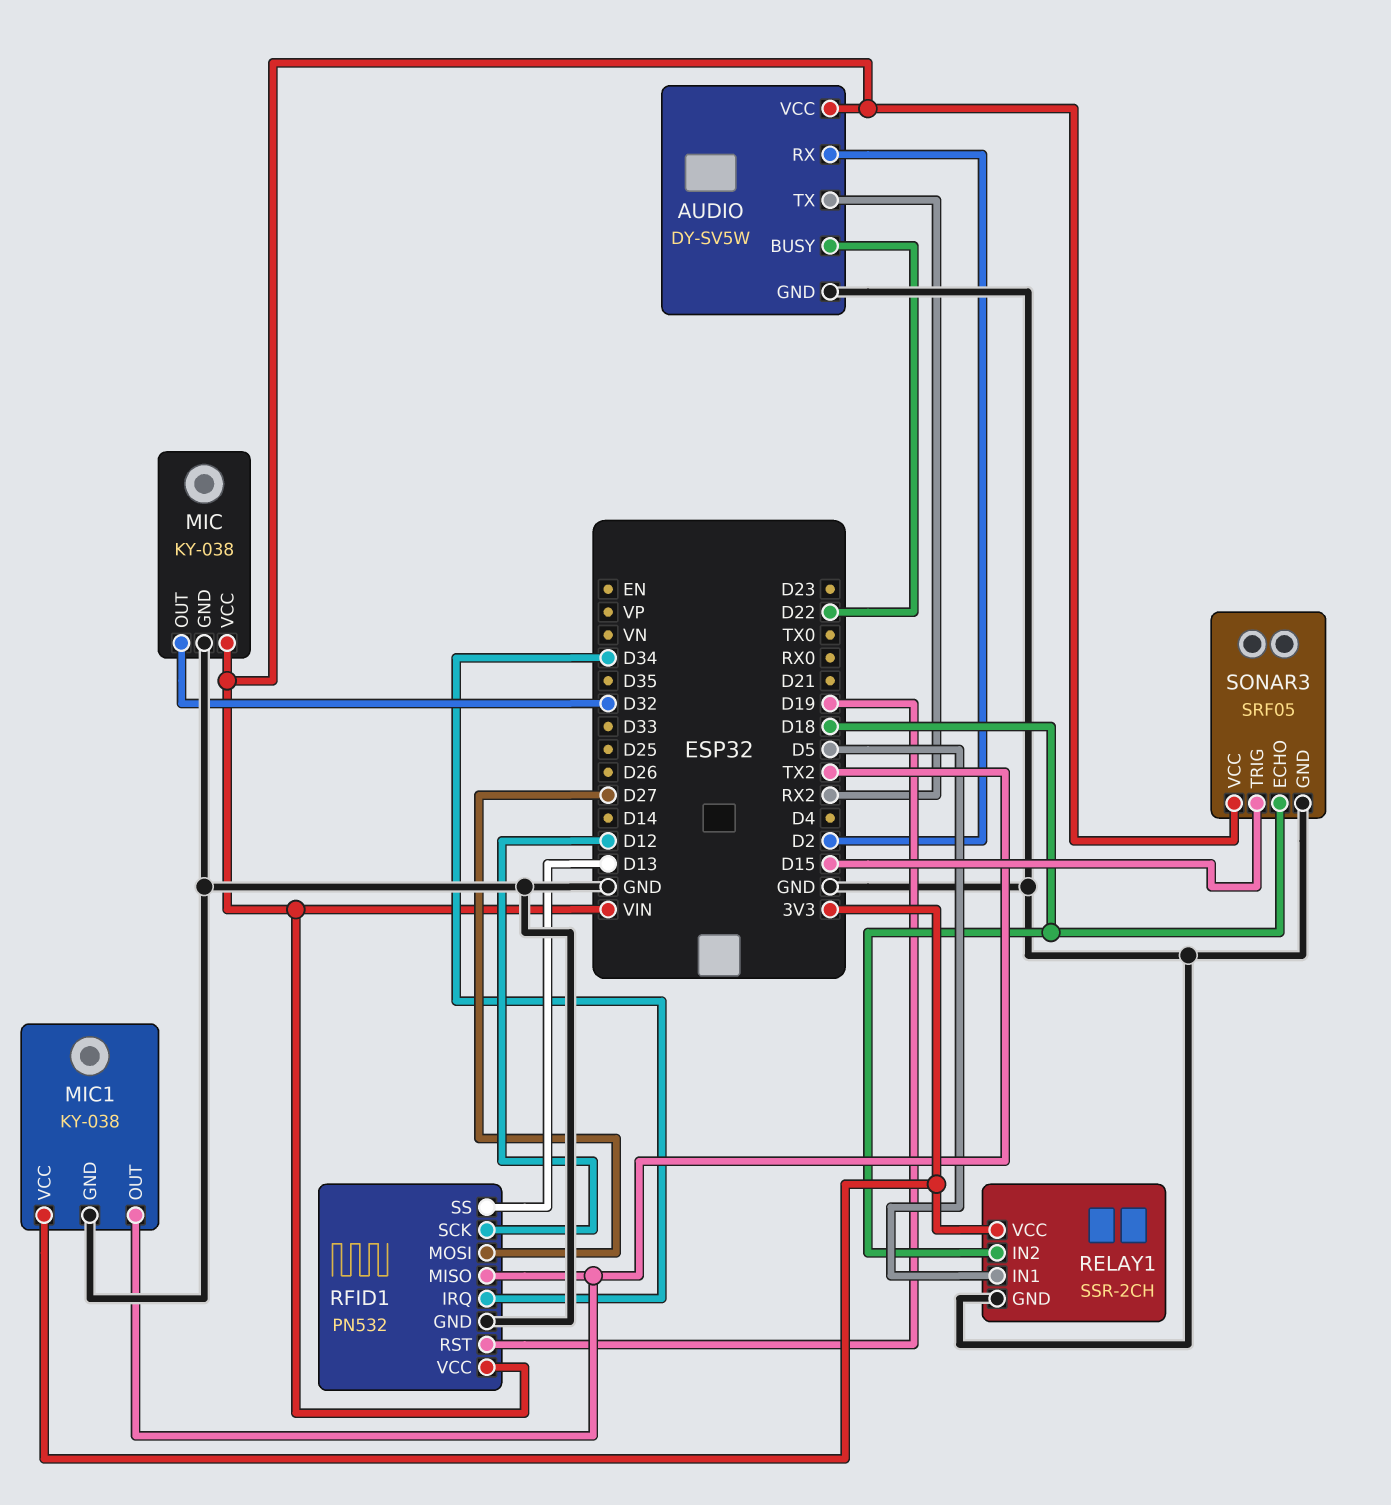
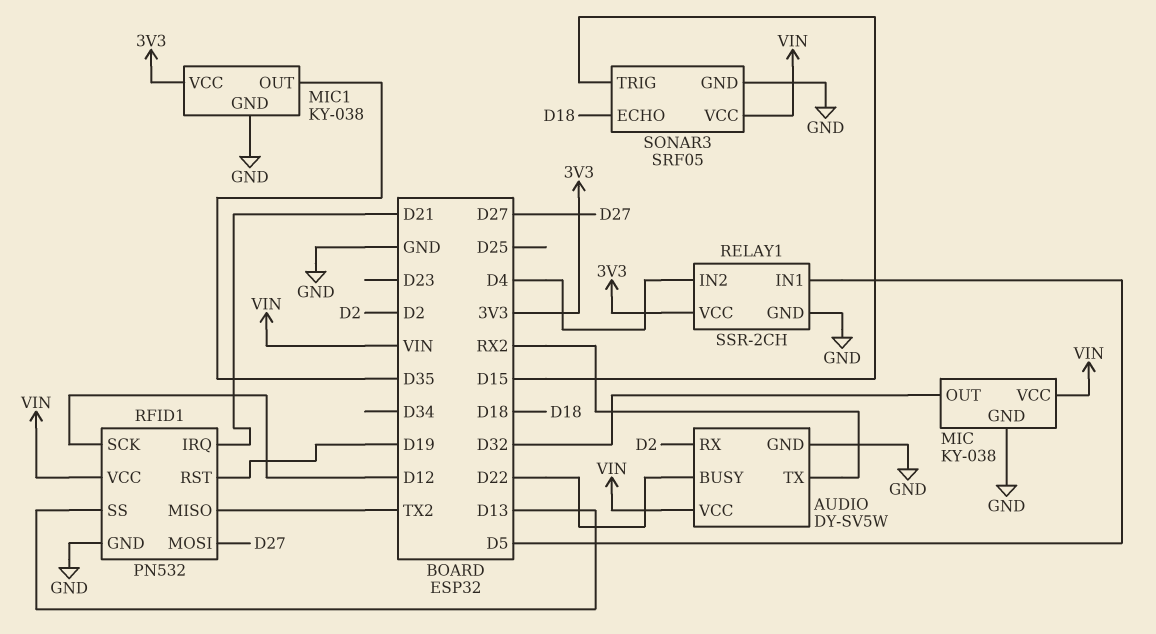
MIC1 pin OUT: TX2 -> D35
RELAY1 pin IN2: D18 -> D4
RFID1 pin IRQ: D34 -> D21

